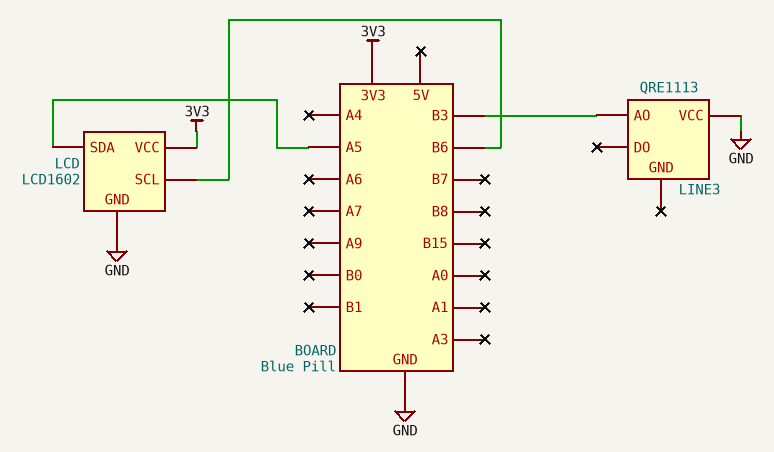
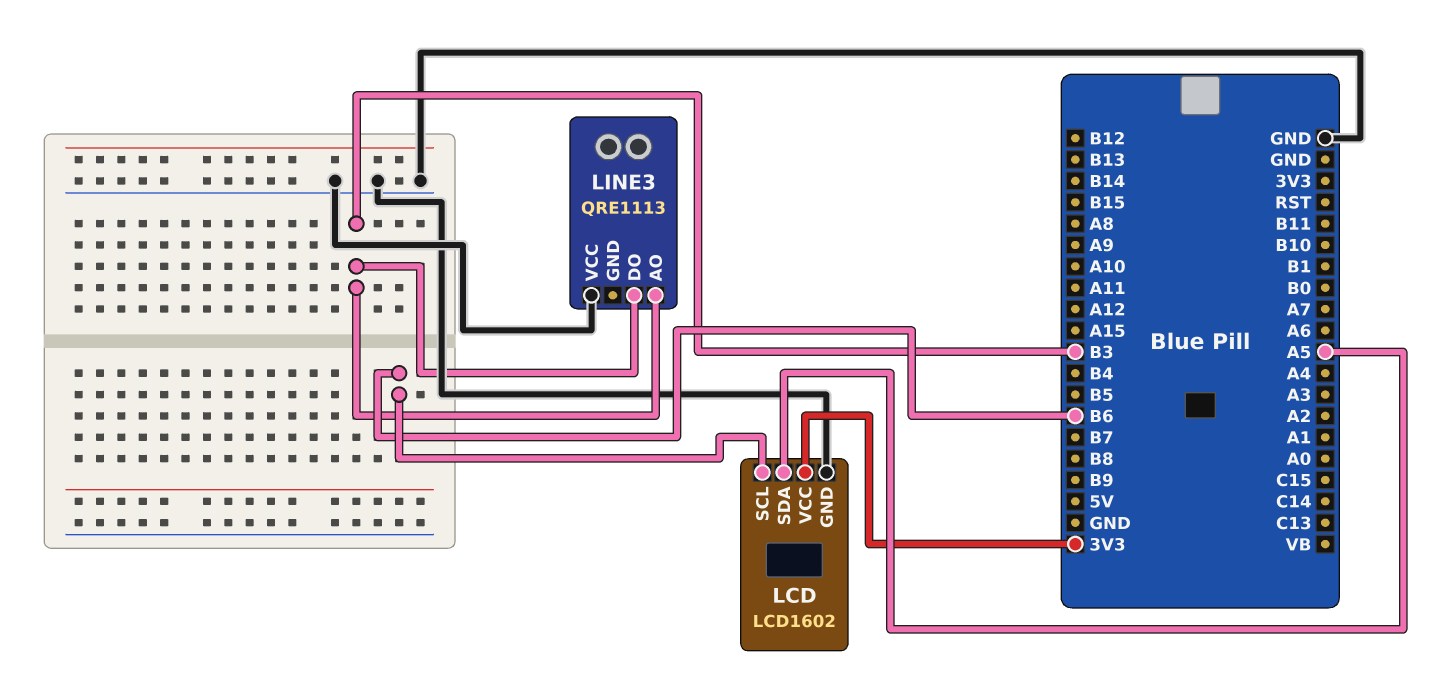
LINE3 pin DO: none -> B3

